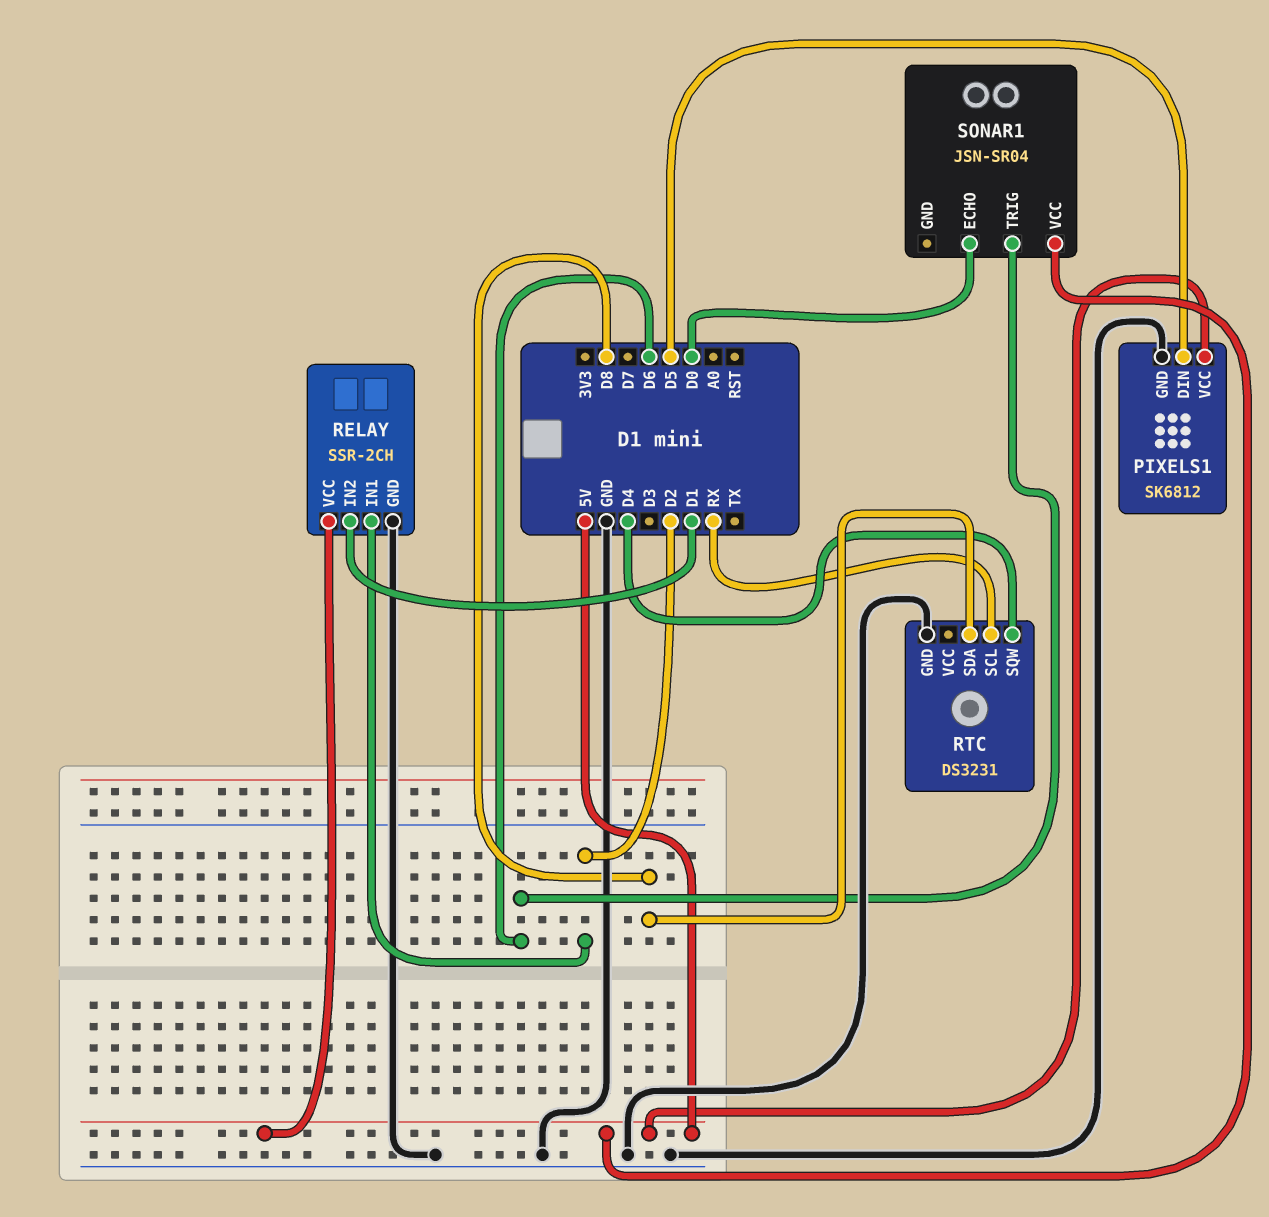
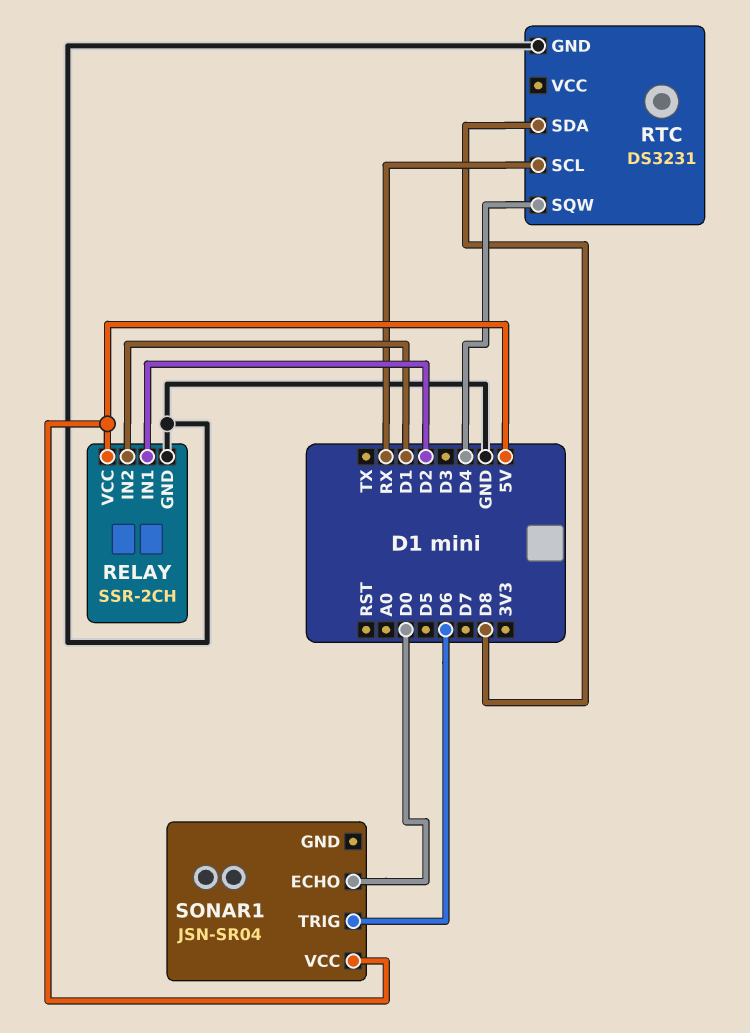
PIXELS1: SK6812 -> none
PIXELS1 pin DIN: D5 -> none
PIXELS1 pin GND: GND -> none
PIXELS1 pin VCC: 5V -> none

